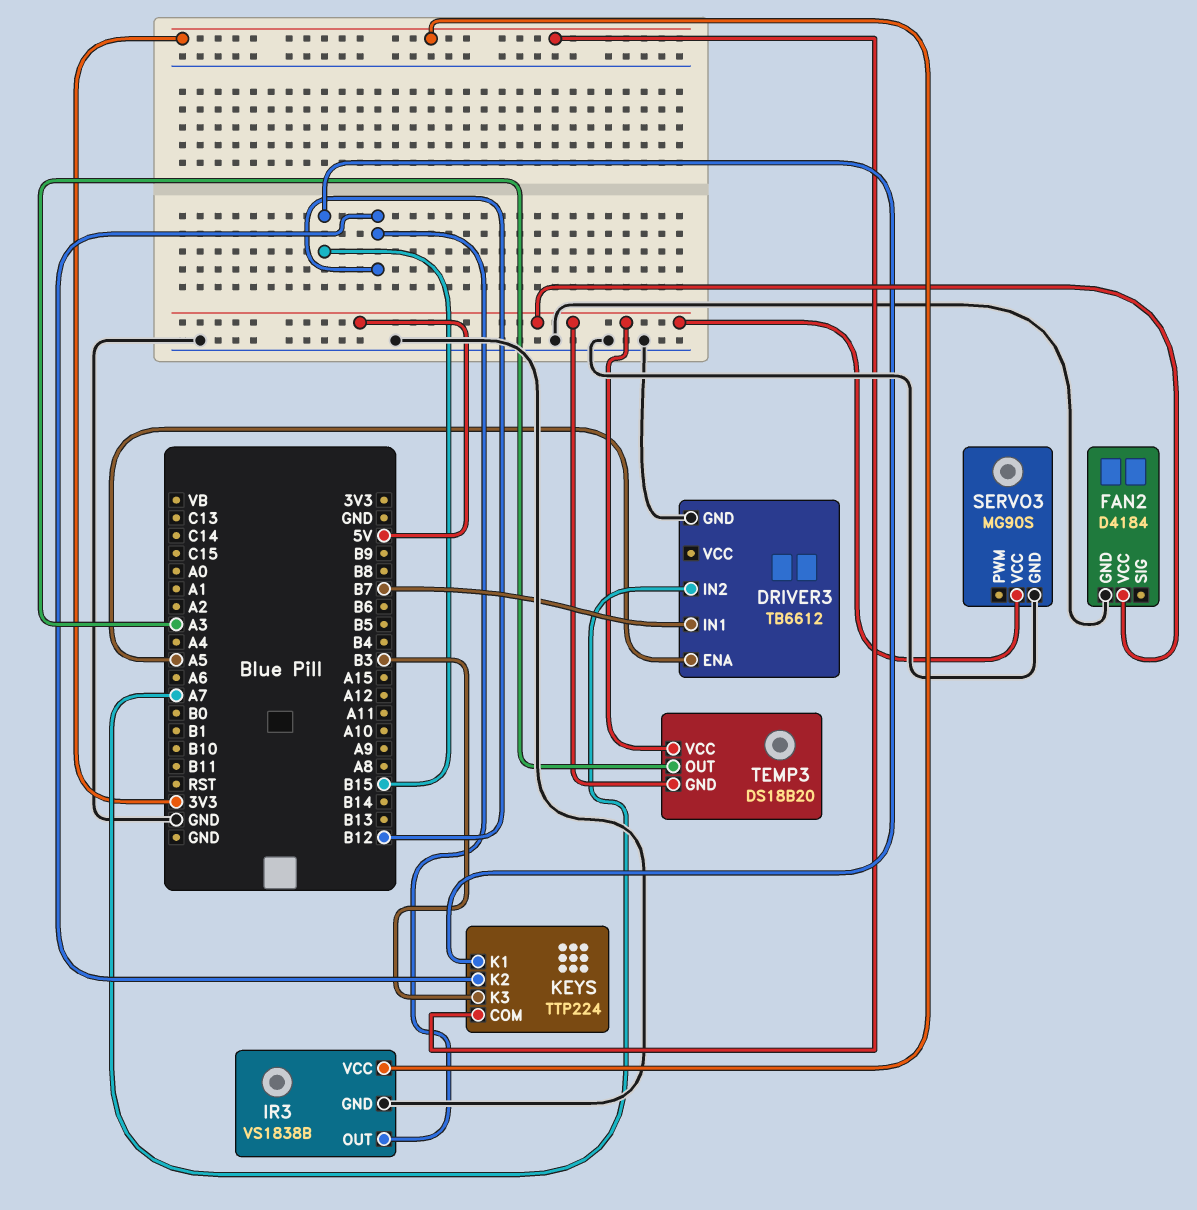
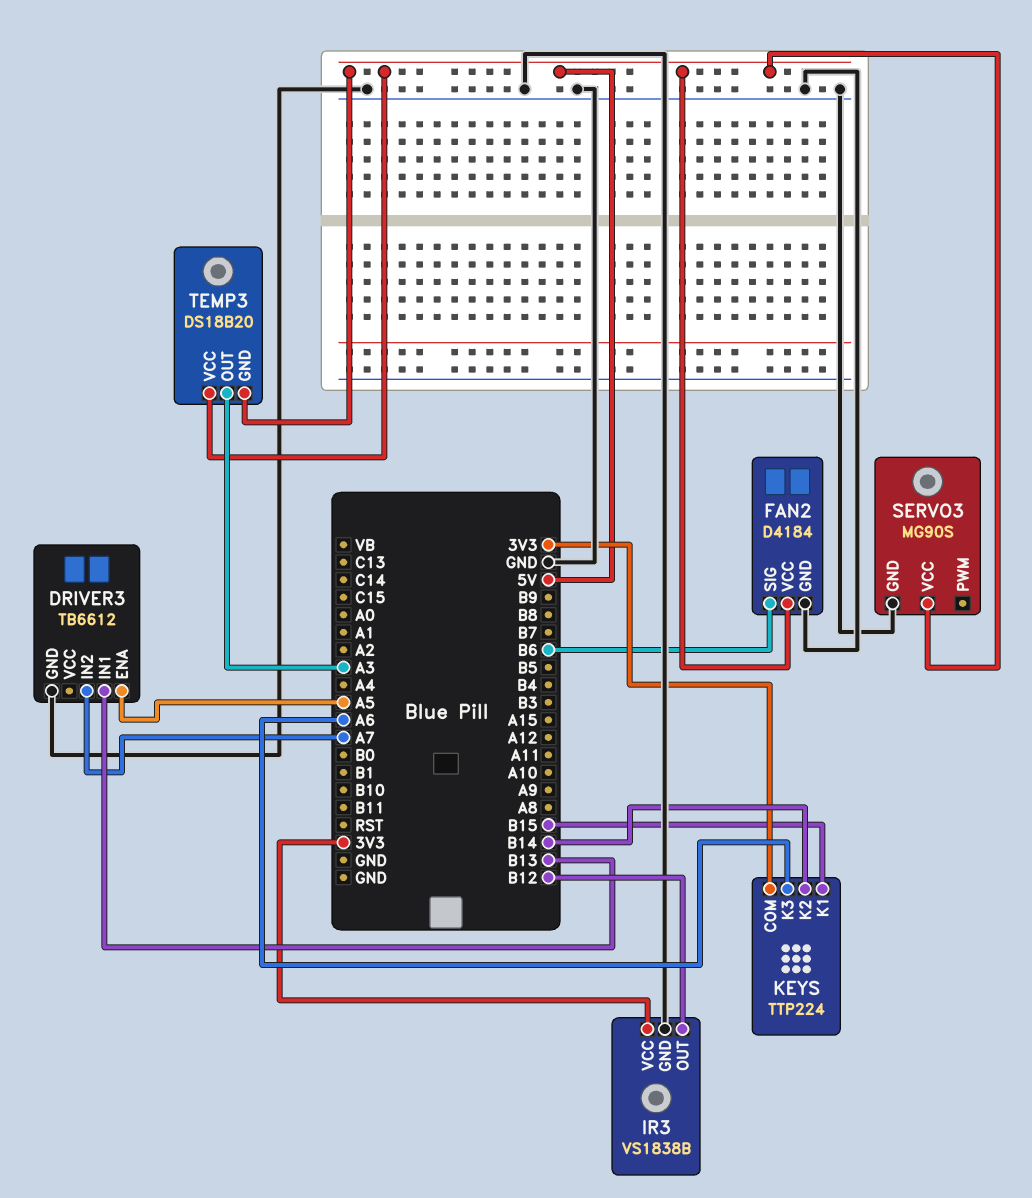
DRIVER3 pin IN1: B7 -> B13
FAN2 pin SIG: none -> B6
KEYS pin K2: B12 -> B14
KEYS pin K3: B3 -> A6

